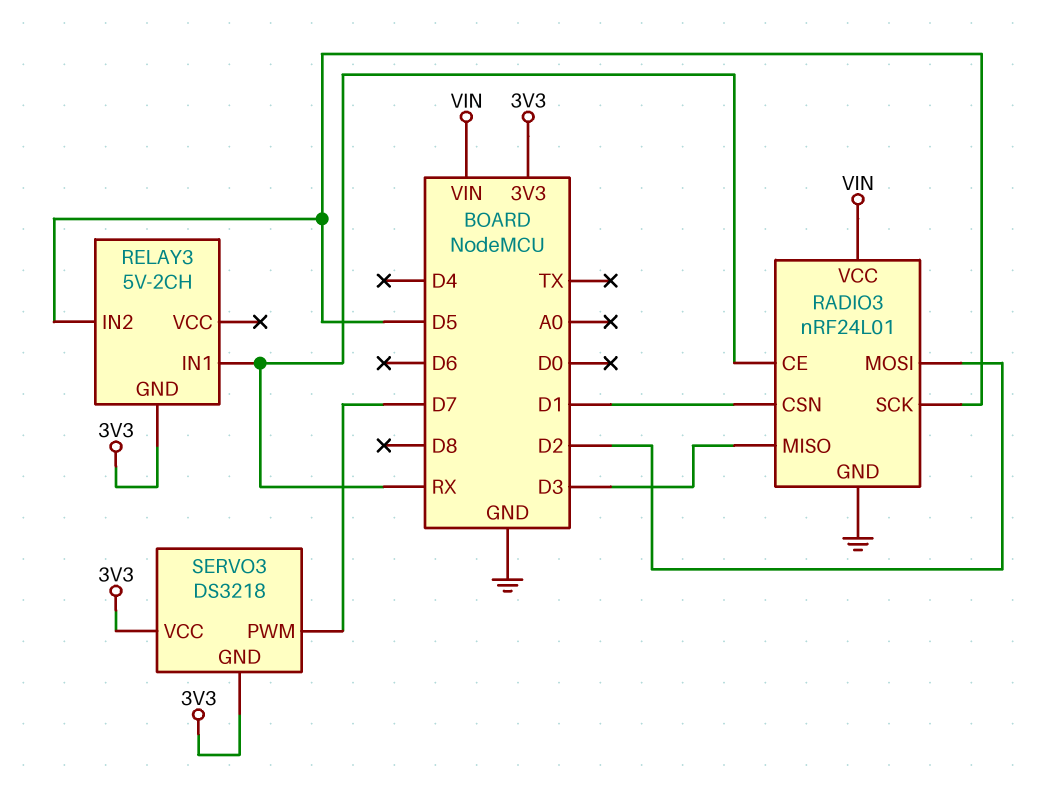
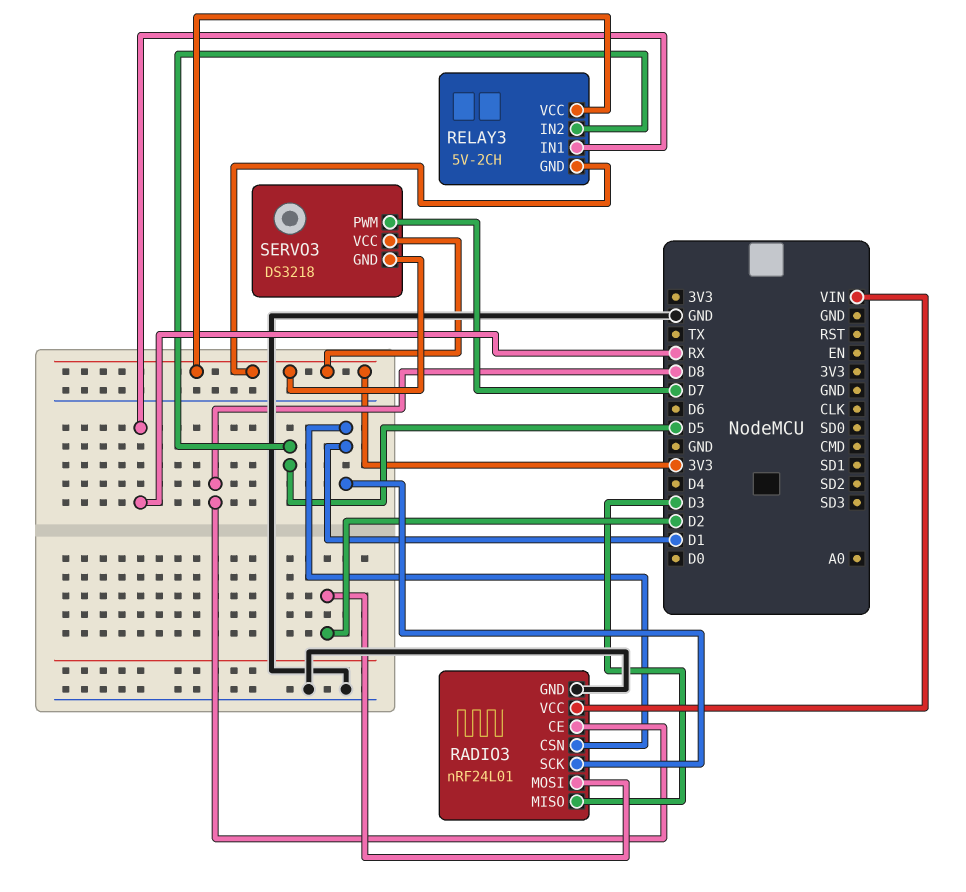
RADIO3 pin CE: RX -> D8
RADIO3 pin SCK: D5 -> D1
RELAY3 pin VCC: none -> 3V3

